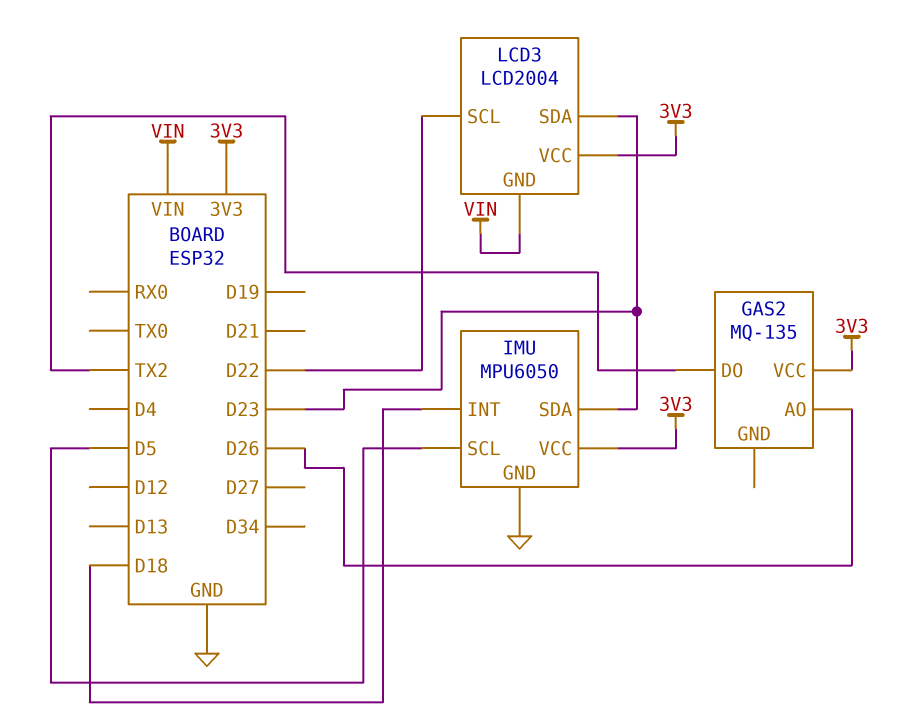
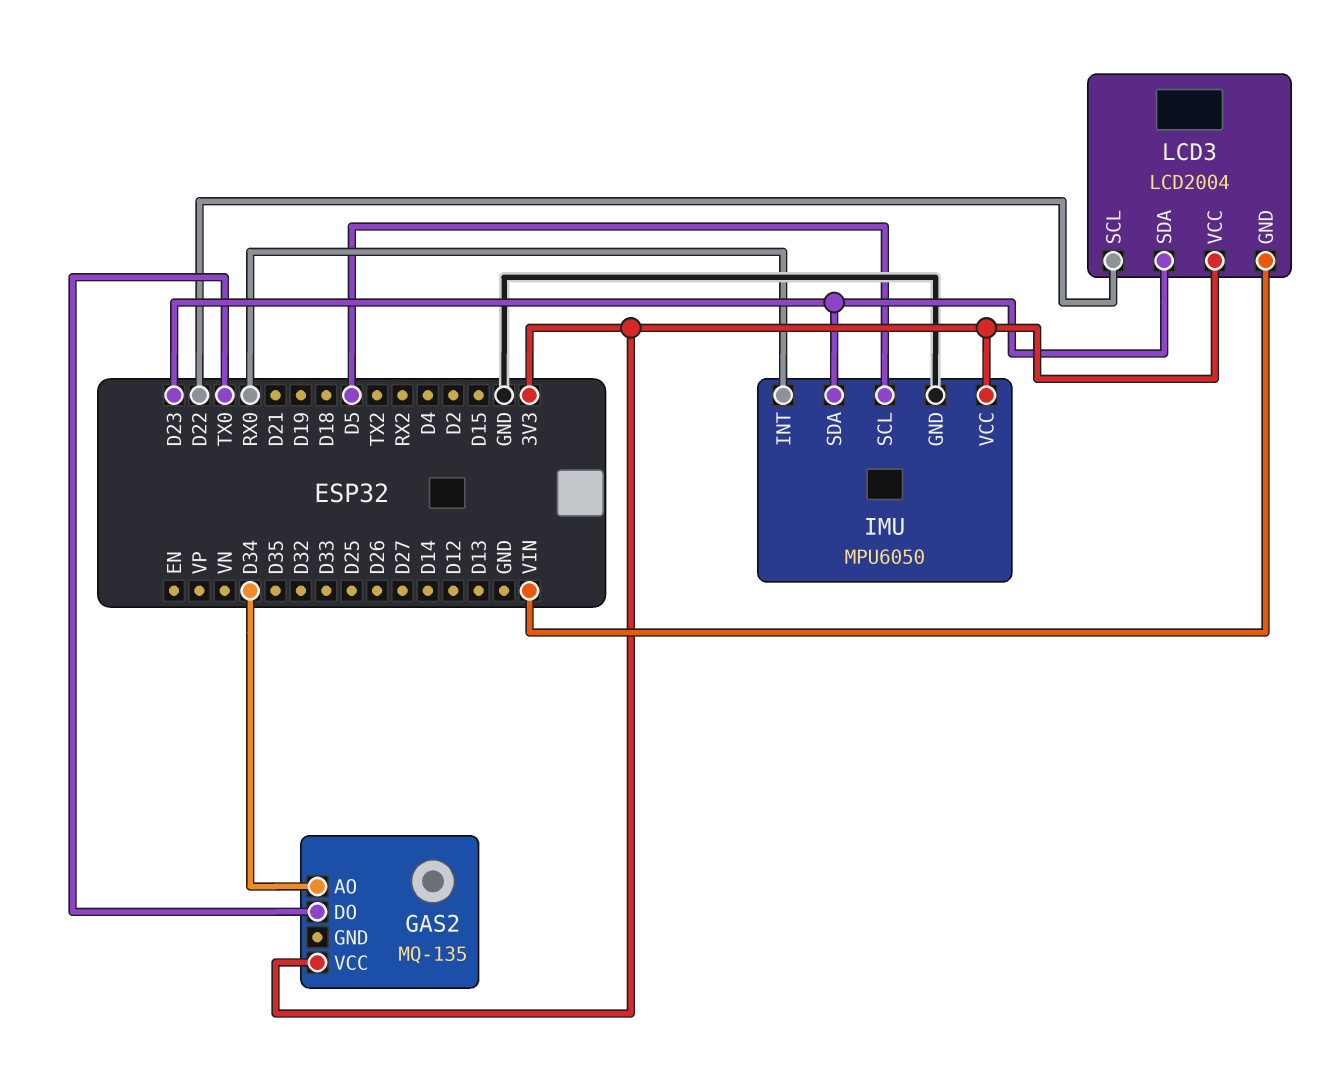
GAS2 pin AO: D26 -> D34
GAS2 pin DO: TX2 -> TX0
IMU pin INT: D18 -> RX0

